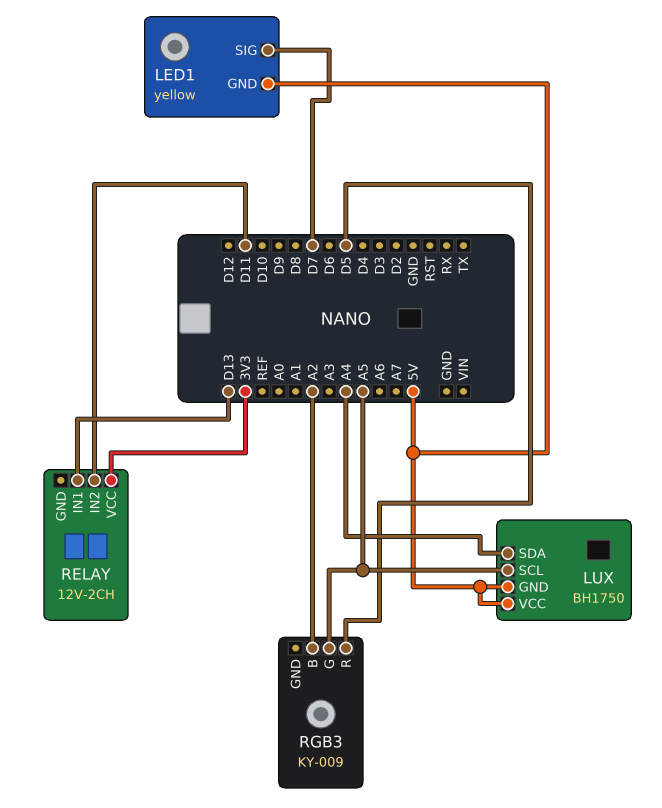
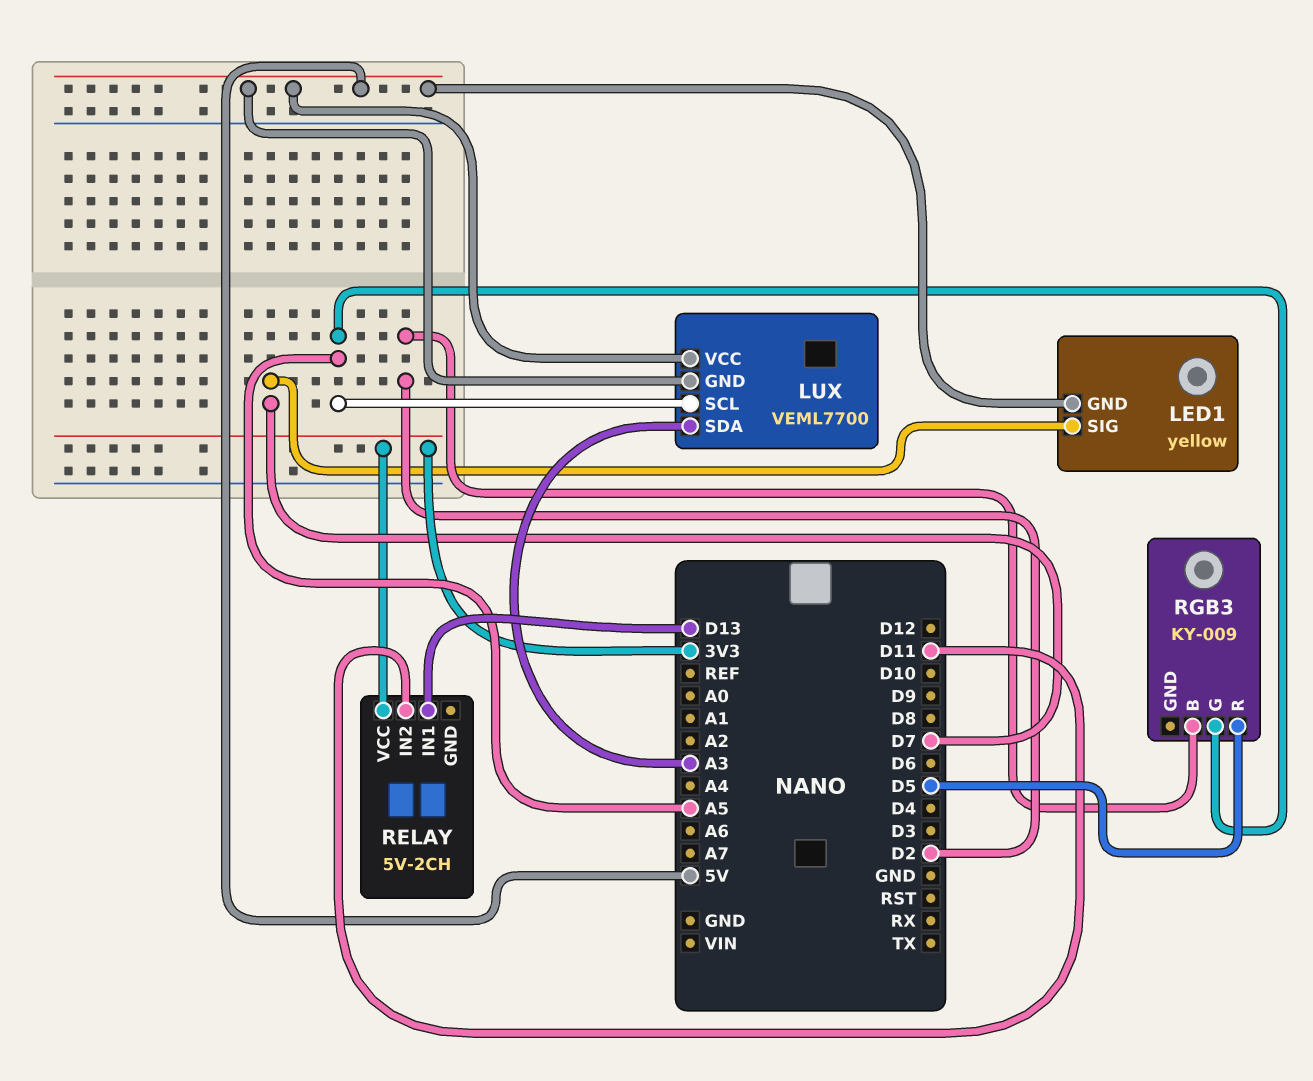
LUX: BH1750 -> VEML7700
LUX pin SDA: A4 -> A3
RELAY: 12V-2CH -> 5V-2CH
RGB3 pin B: A2 -> D2

